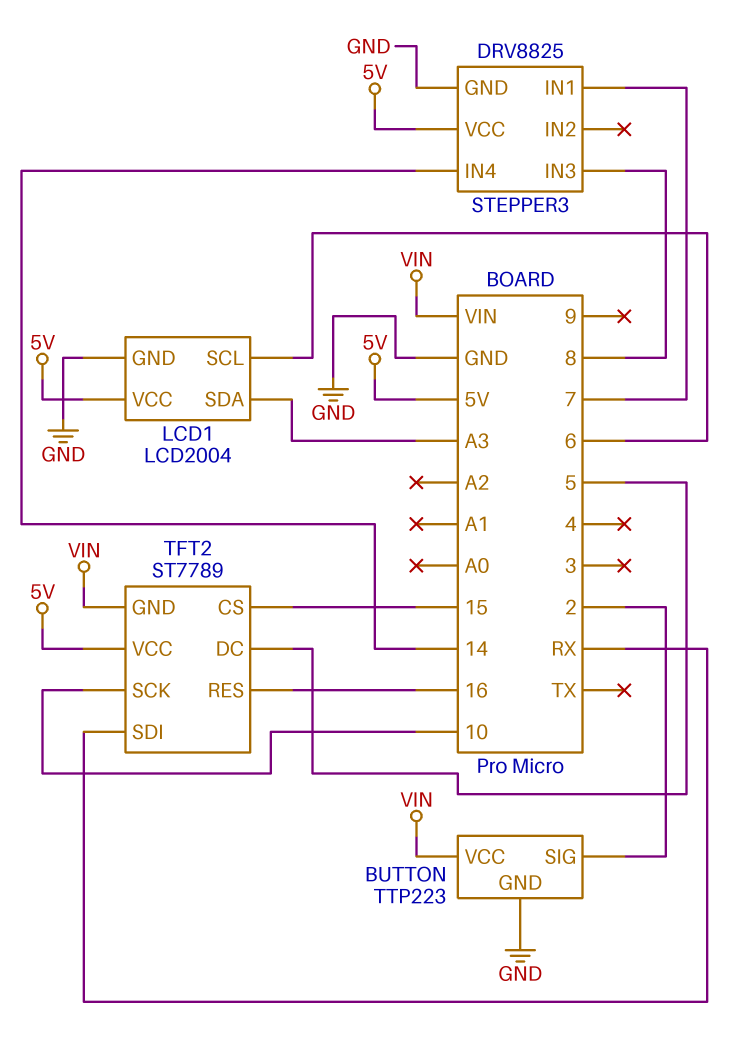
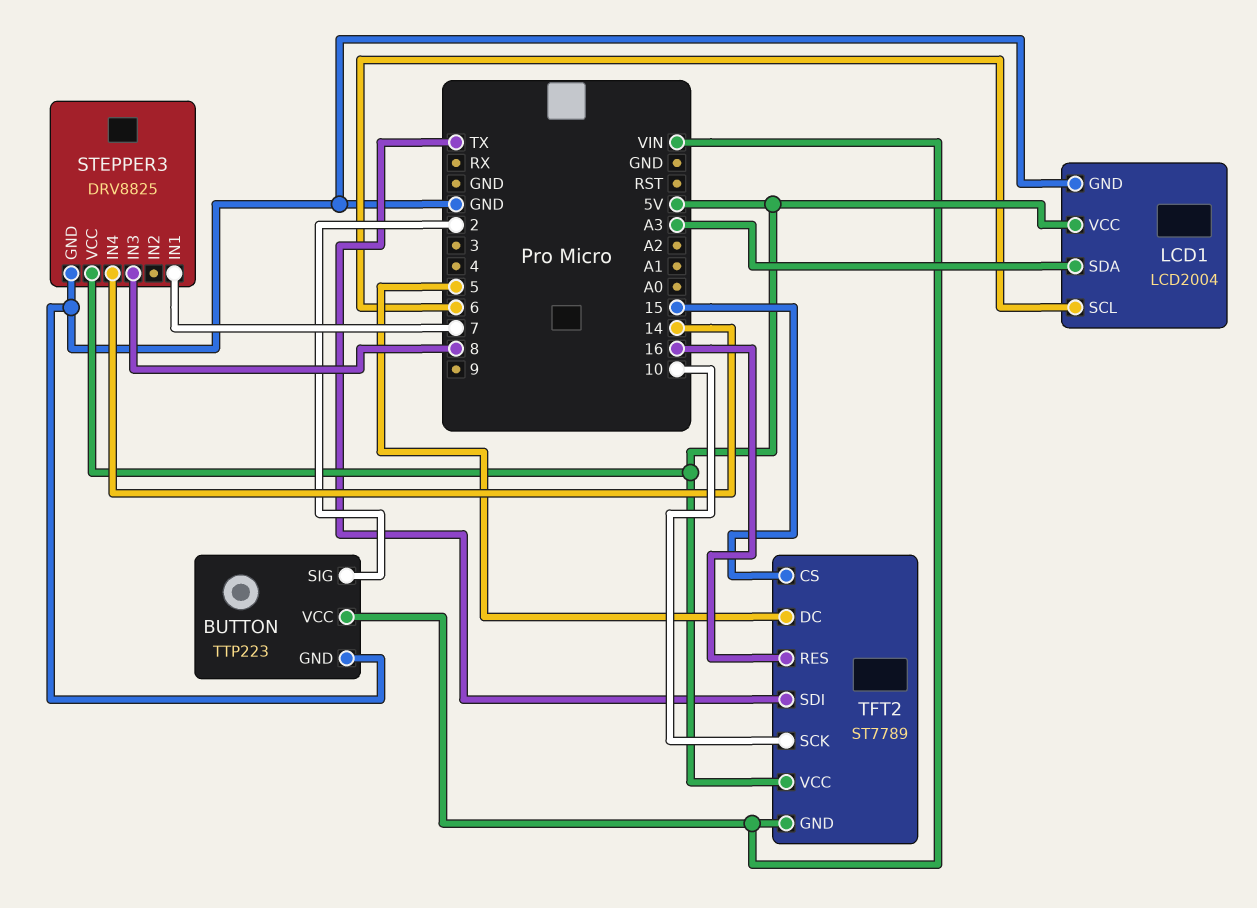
TFT2 pin SDI: RX -> TX

